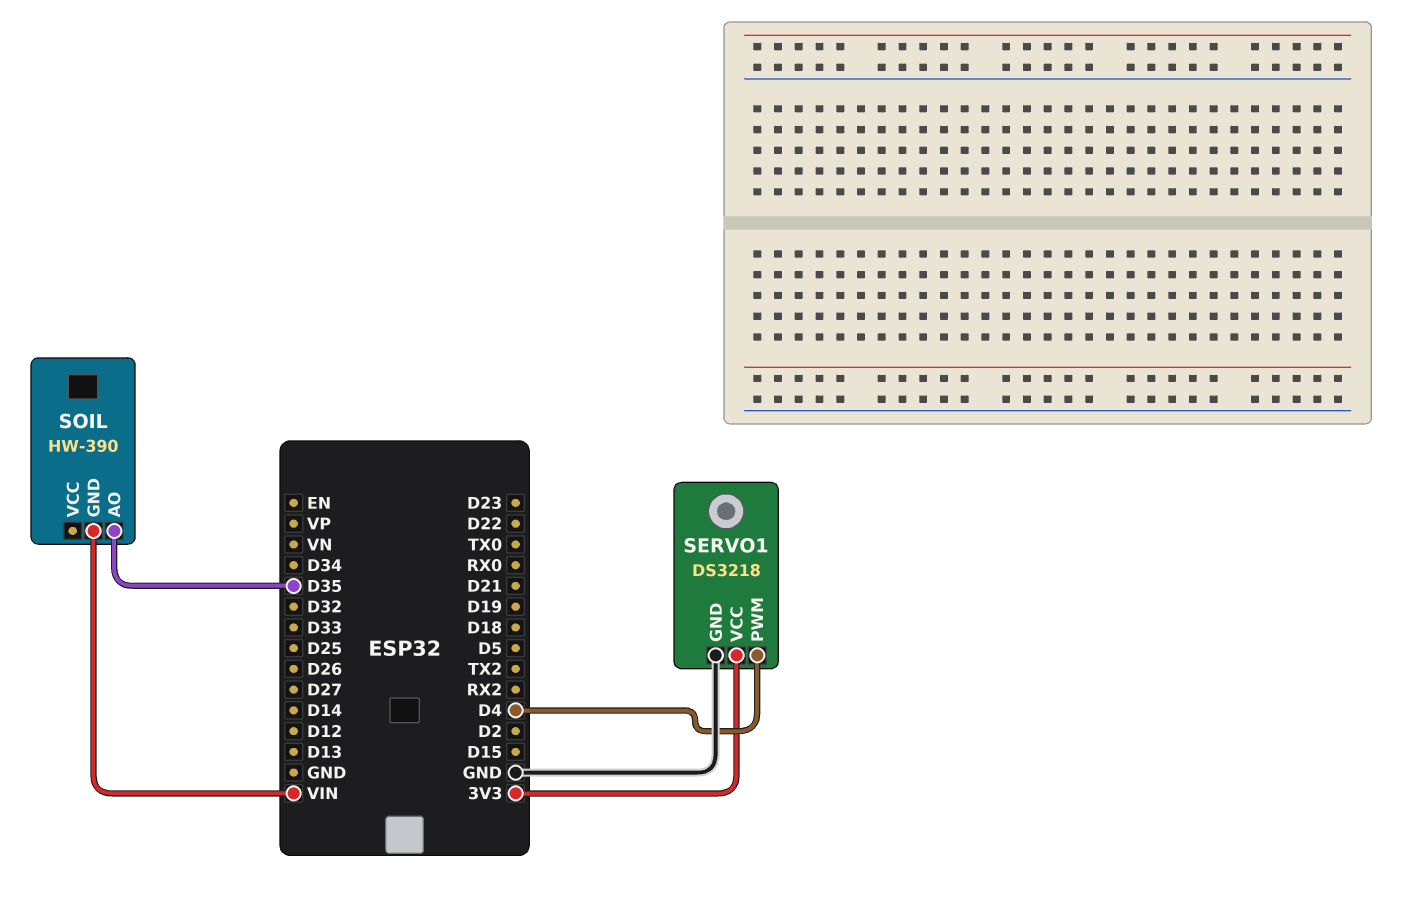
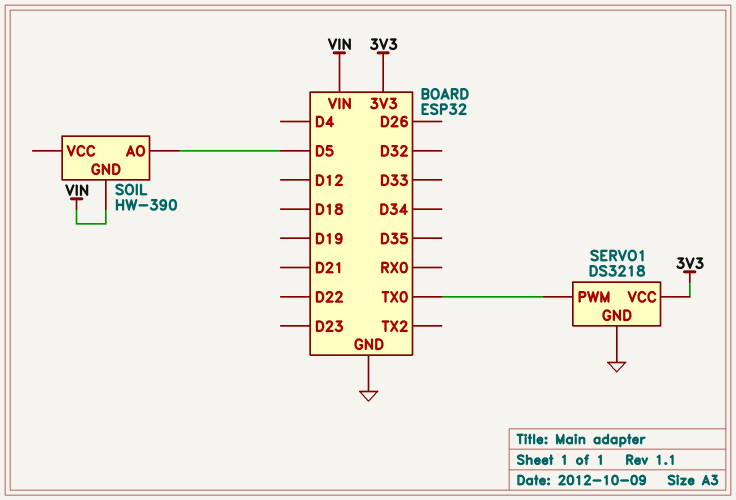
SERVO1 pin PWM: D4 -> TX0
SOIL pin AO: D35 -> D5

